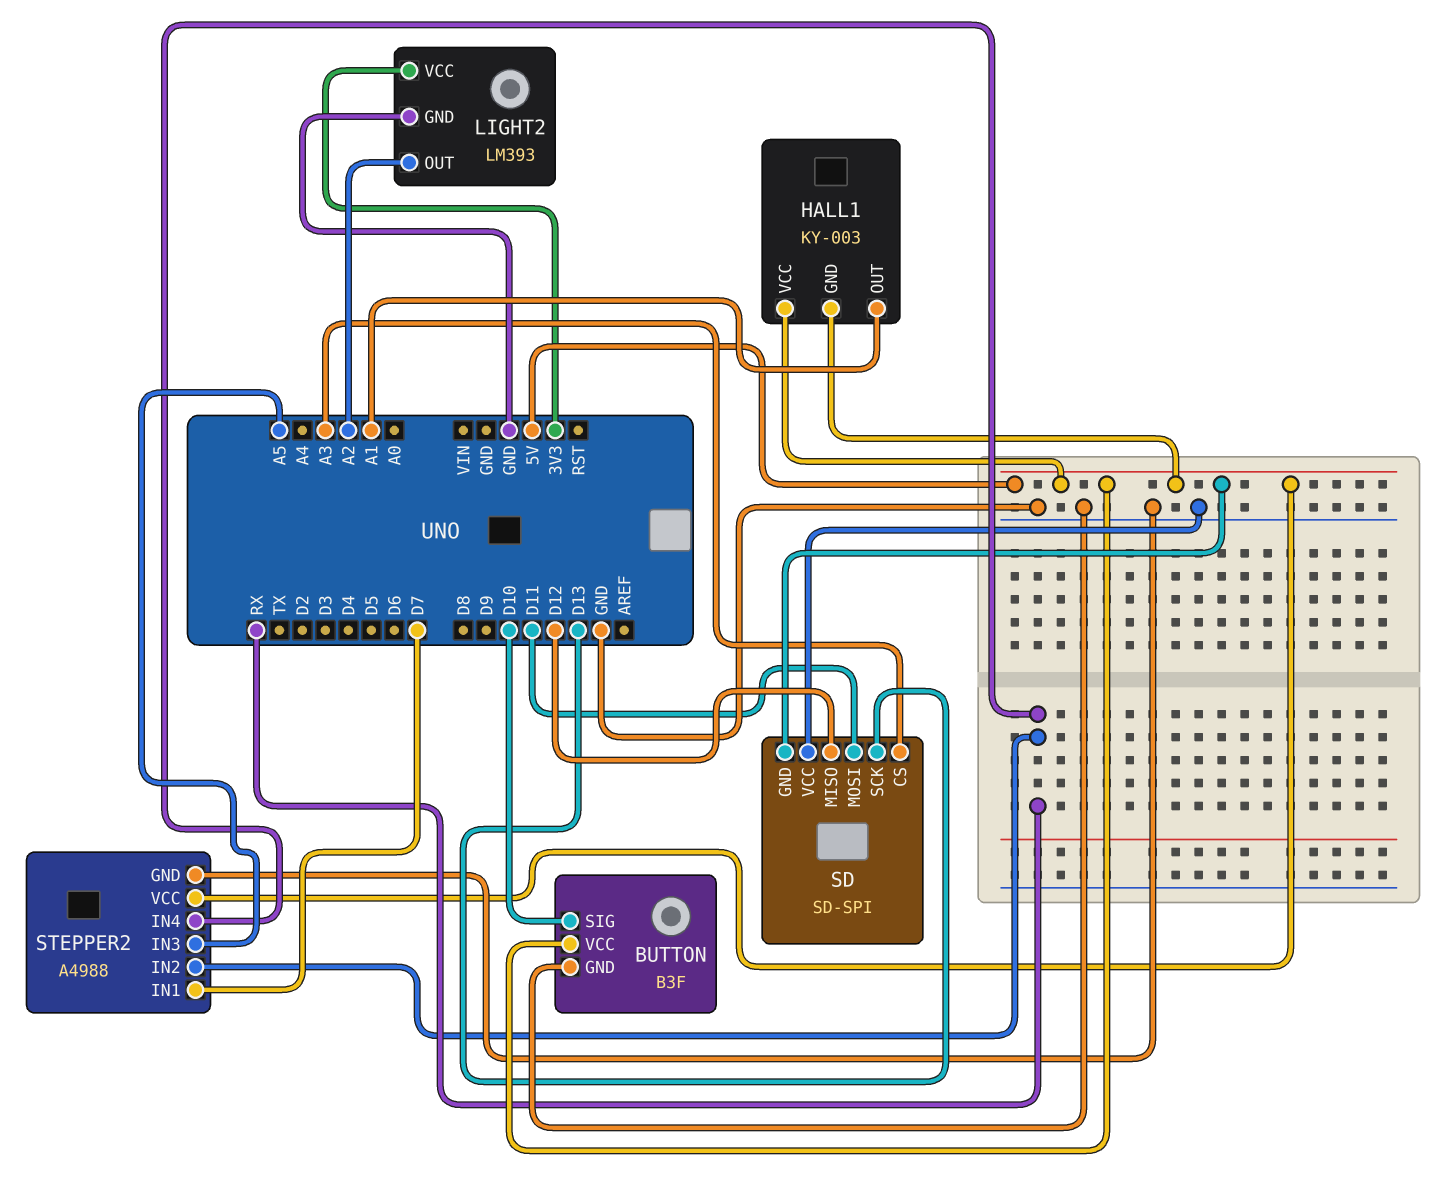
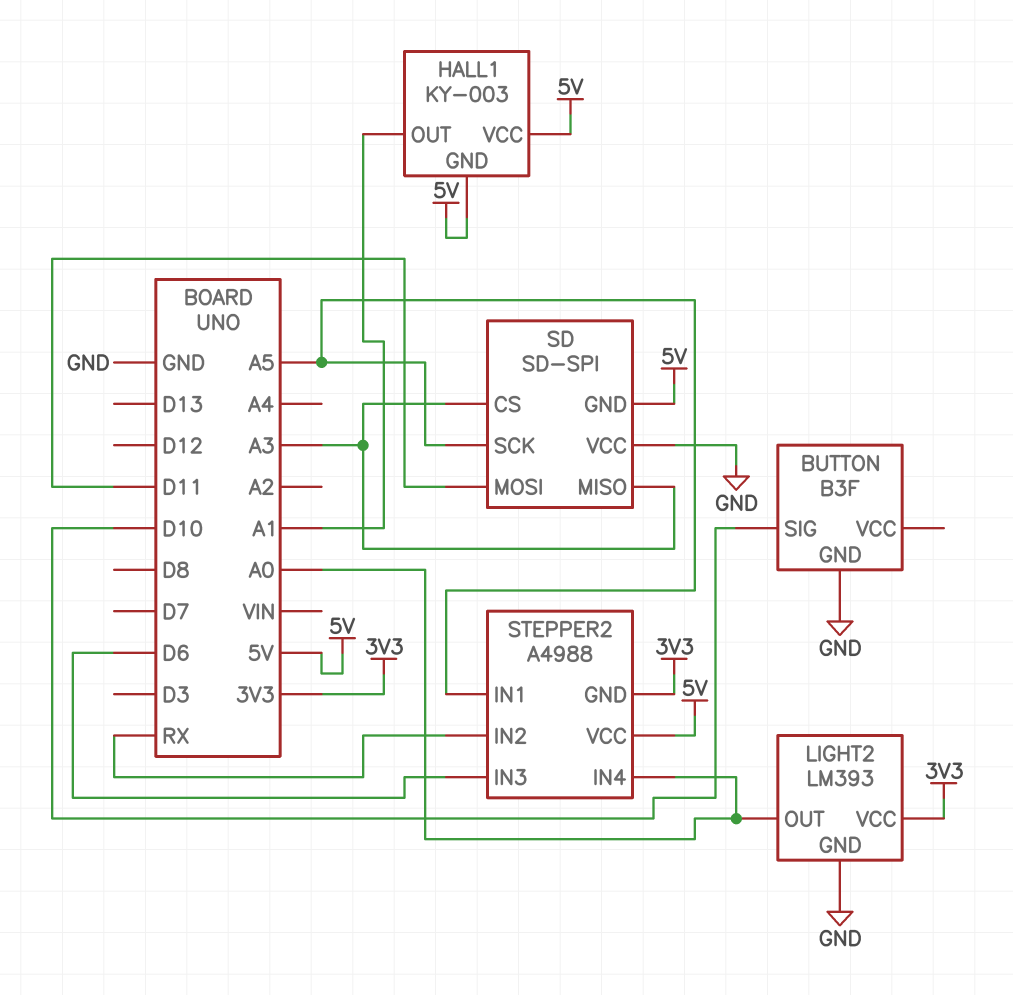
BUTTON pin VCC: 5V -> none
LIGHT2 pin OUT: A2 -> A0
SD pin MISO: D12 -> A3
SD pin SCK: D13 -> A5
STEPPER2 pin GND: GND -> 3V3
STEPPER2 pin IN1: D7 -> A5
STEPPER2 pin IN3: A5 -> D6
STEPPER2 pin IN4: RX -> A0

